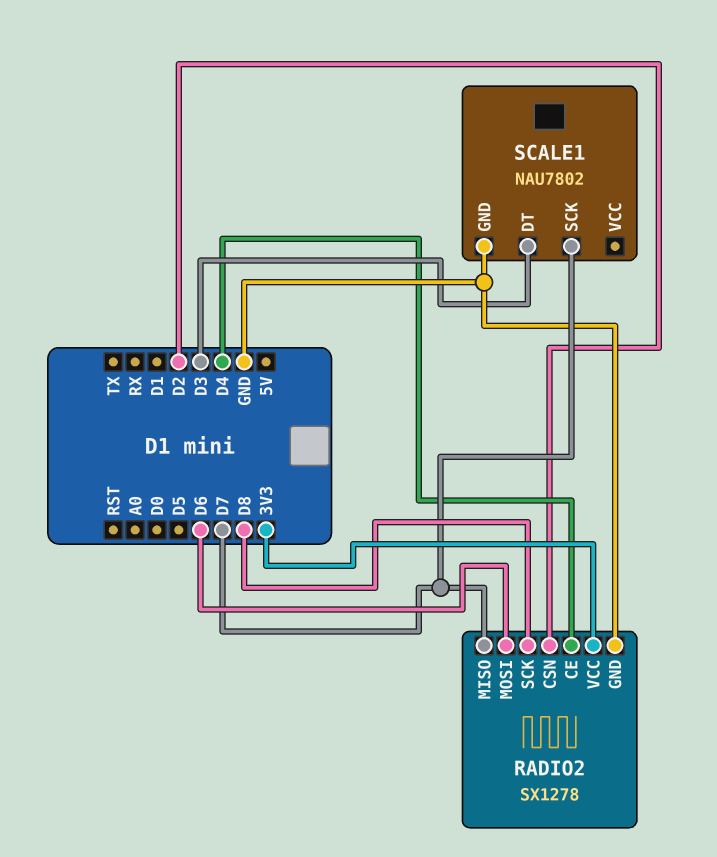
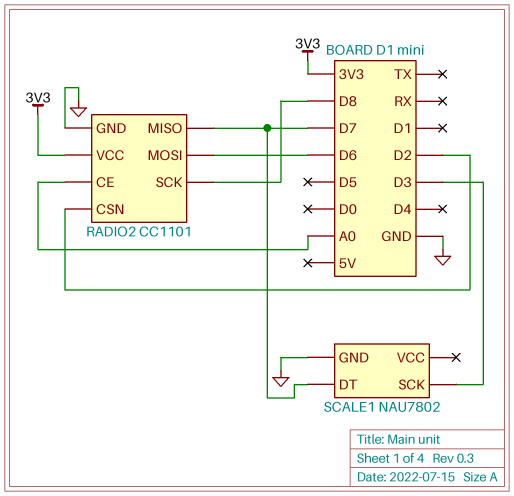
RADIO2: SX1278 -> CC1101
RADIO2 pin CE: D4 -> A0
SCALE1 pin DT: D3 -> D7
SCALE1 pin SCK: D7 -> D3

